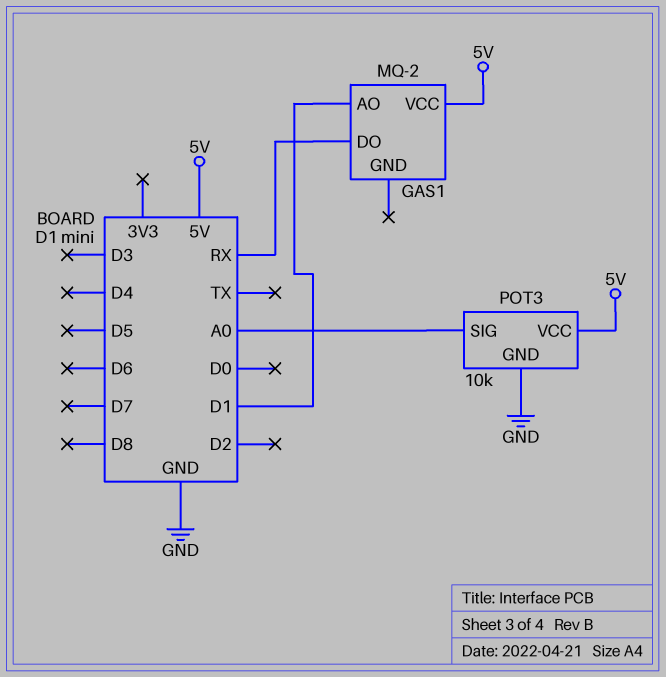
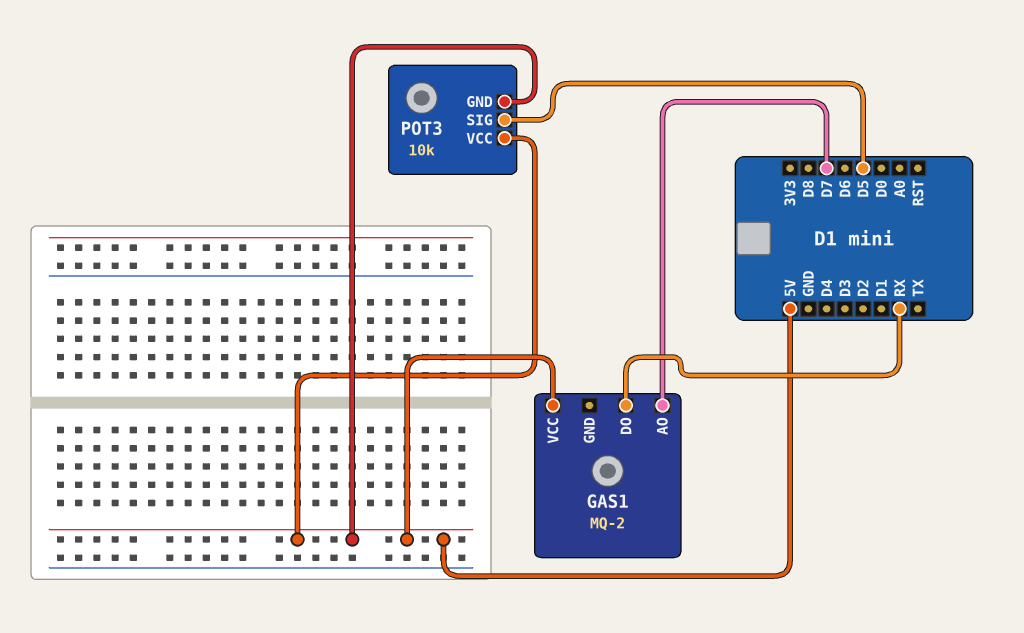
GAS1 pin AO: D1 -> D7
POT3 pin GND: GND -> 5V
POT3 pin SIG: A0 -> D5

